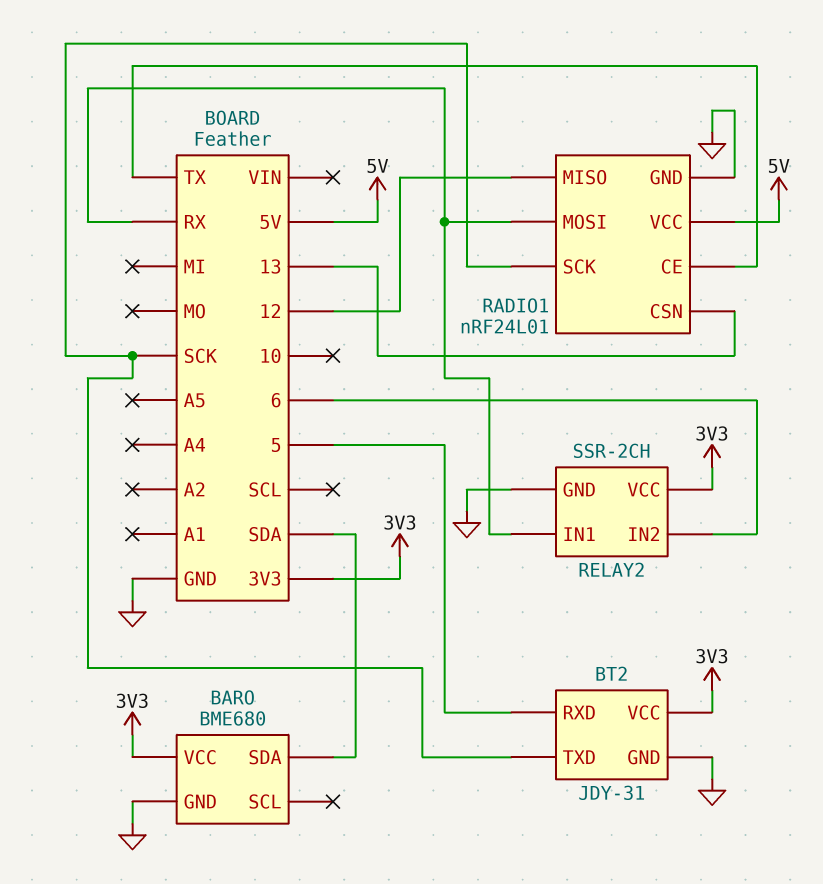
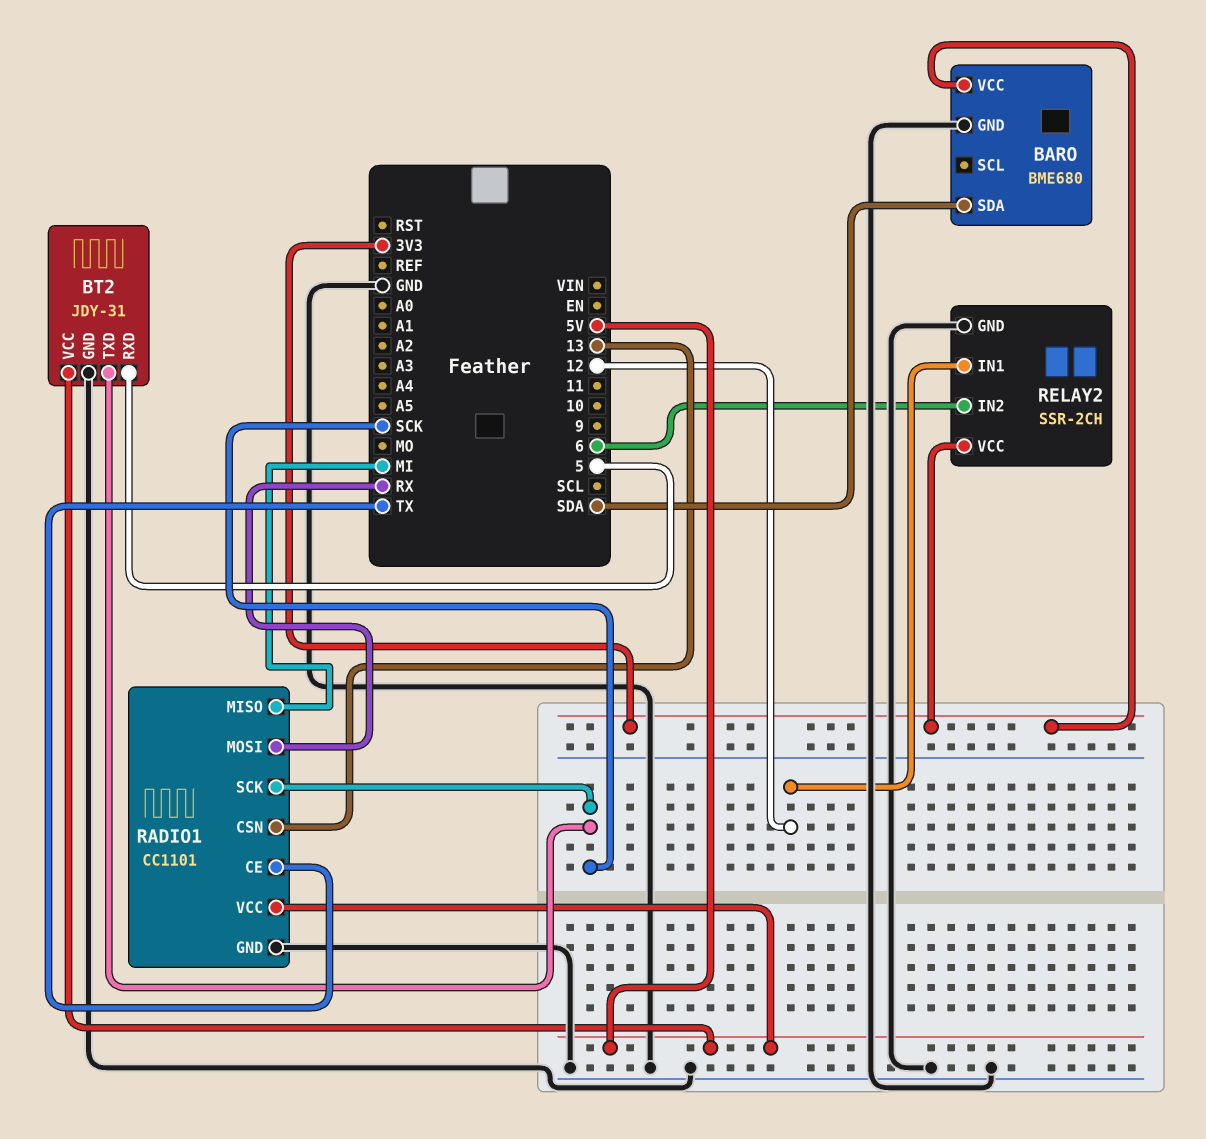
BT2 pin VCC: 3V3 -> 5V
RADIO1: nRF24L01 -> CC1101
RADIO1 pin MISO: 12 -> MI
RELAY2 pin IN1: RX -> 12

